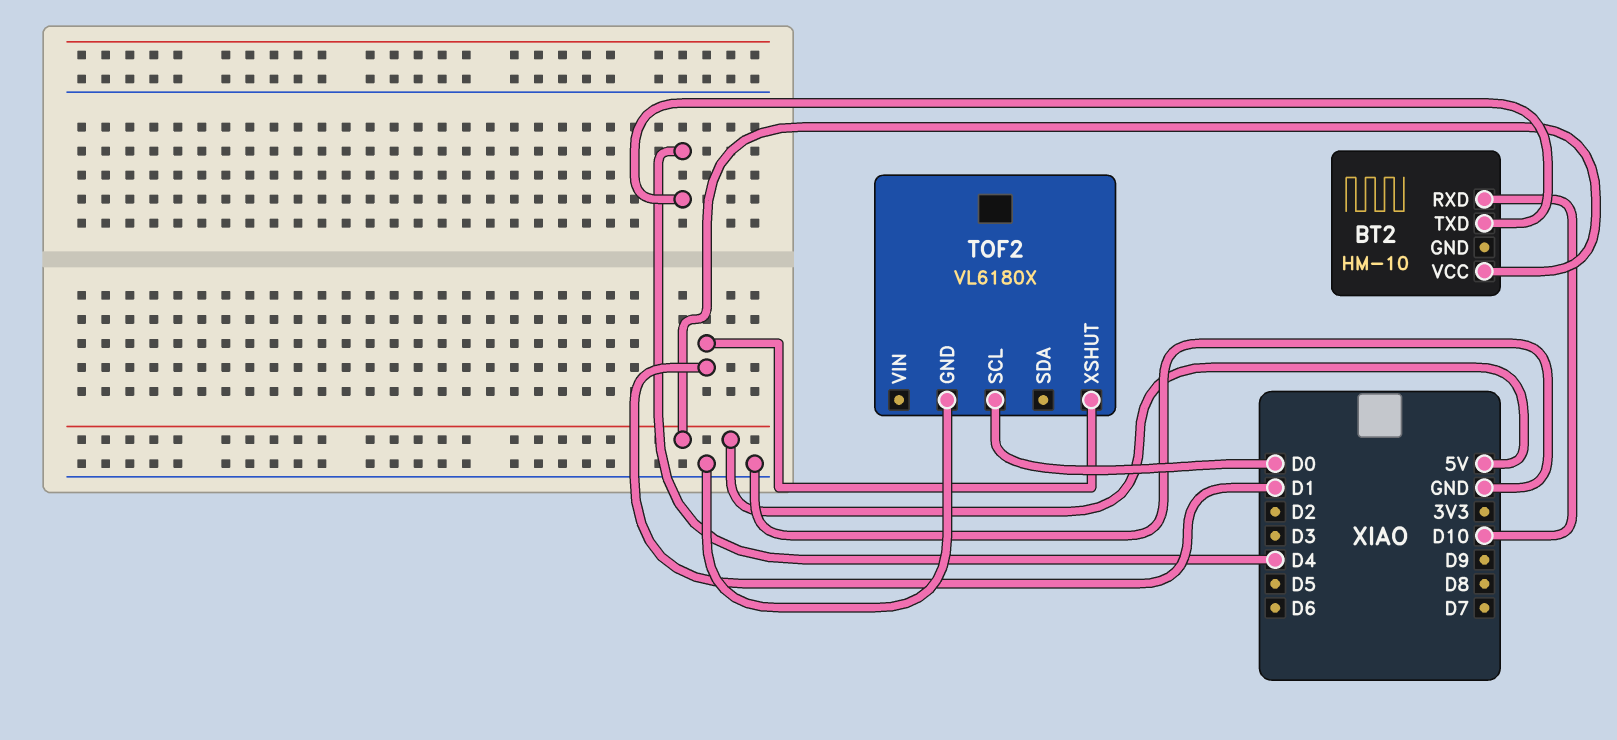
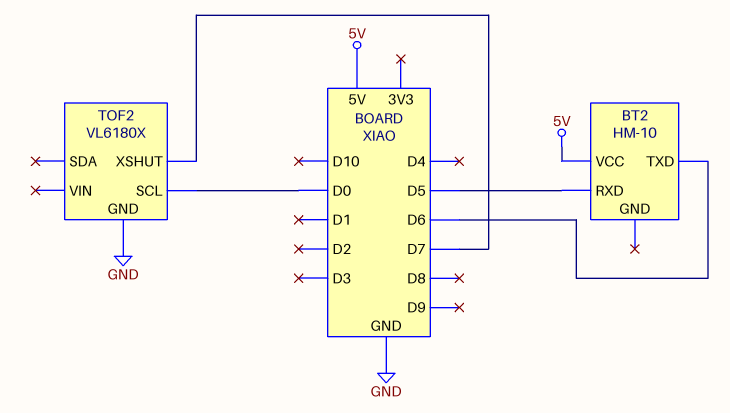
BT2 pin RXD: D10 -> D5
BT2 pin TXD: D4 -> D6
TOF2 pin XSHUT: D1 -> D7

